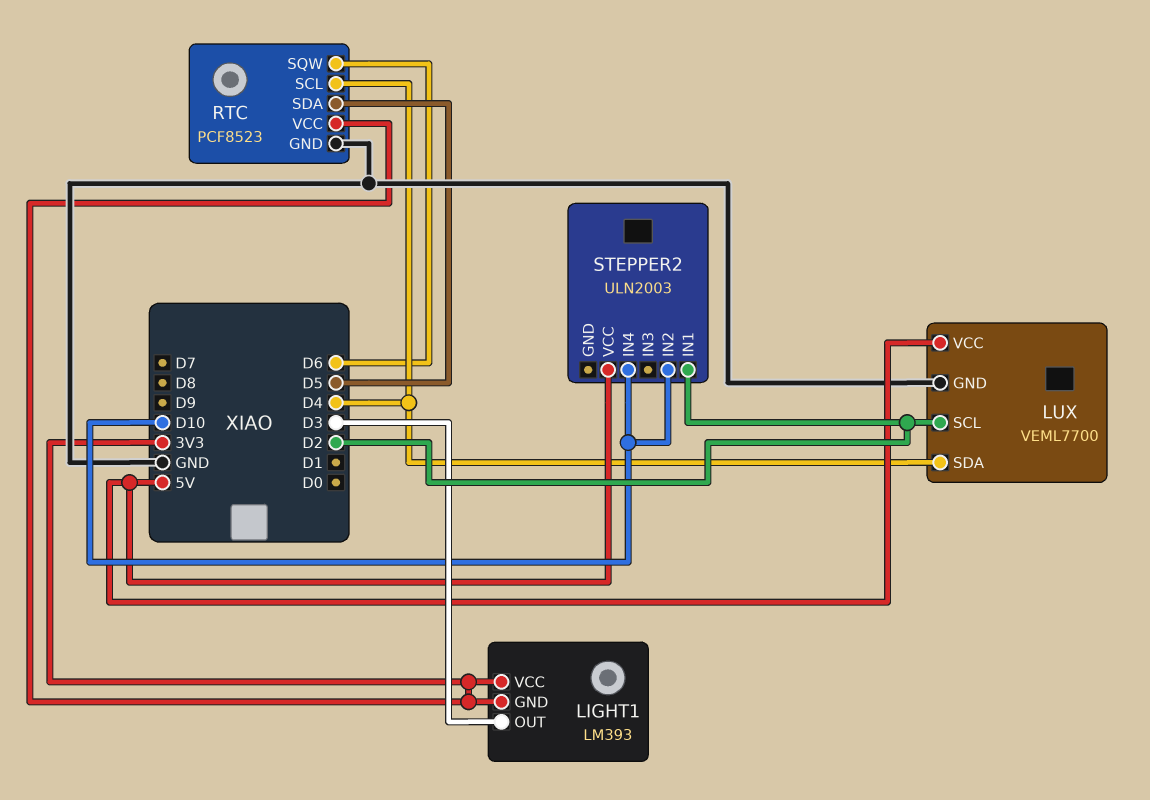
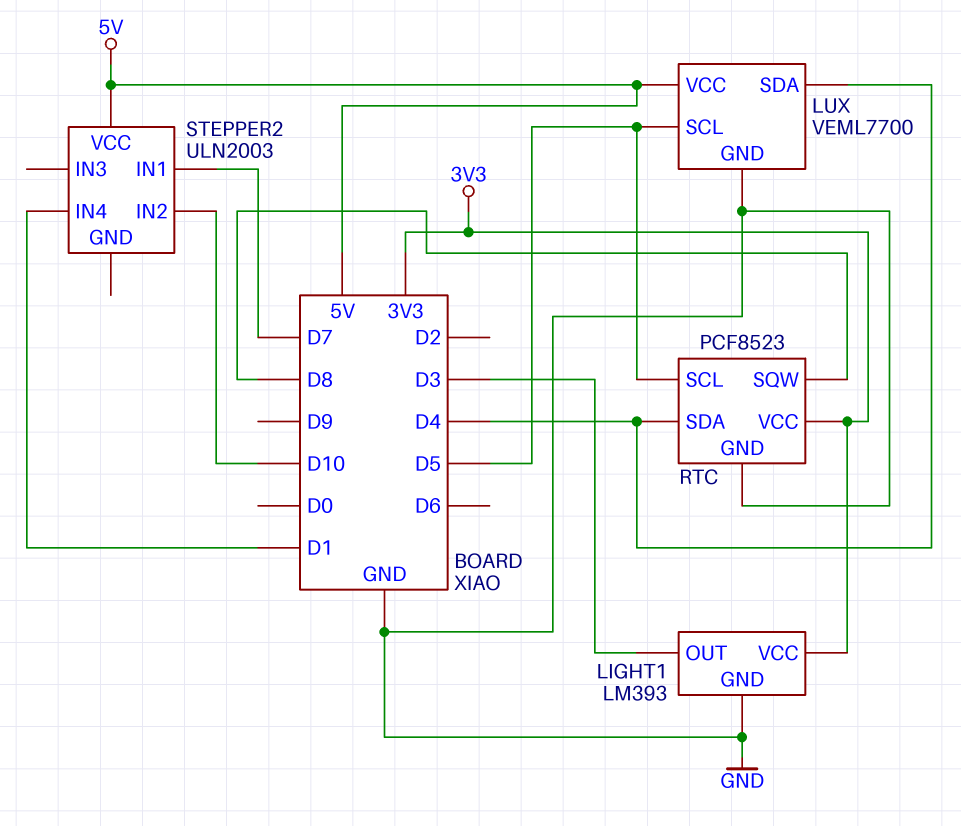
LIGHT1 pin GND: 3V3 -> GND
LUX pin SCL: D2 -> D5
RTC pin SCL: D4 -> D5
RTC pin SDA: D5 -> D4
RTC pin SQW: D6 -> D8
STEPPER2 pin IN1: D2 -> D7
STEPPER2 pin IN4: D10 -> D1

